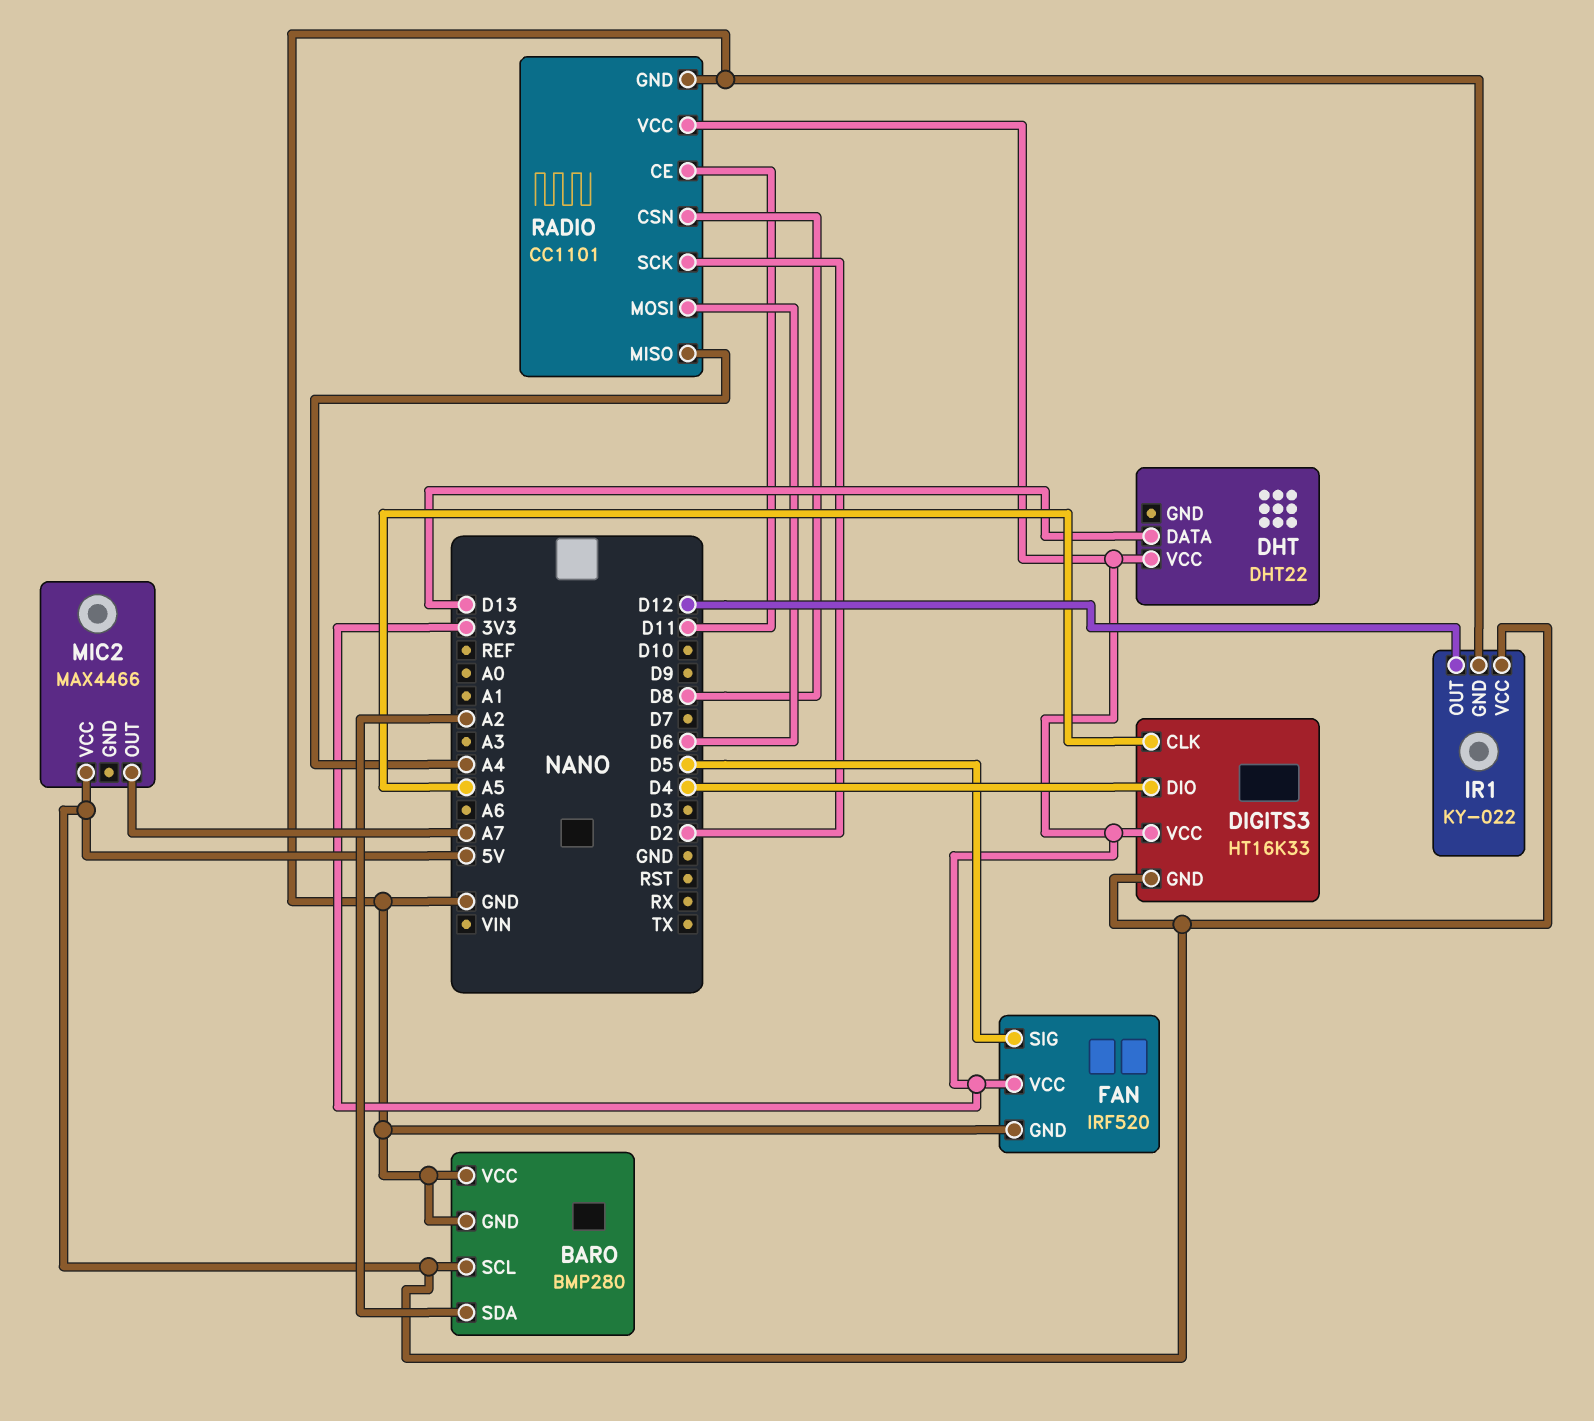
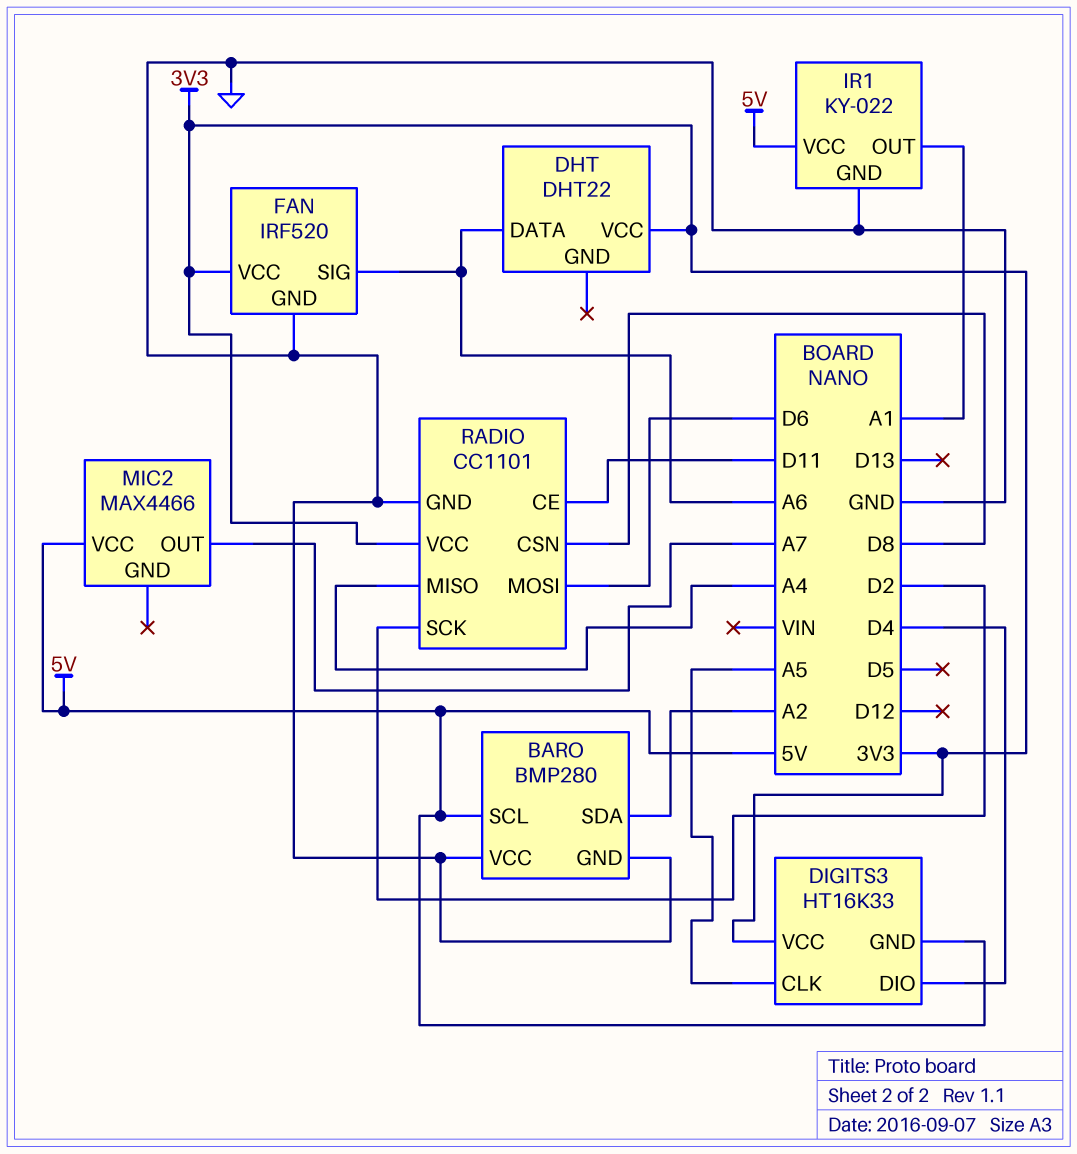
DHT pin DATA: D13 -> A6
FAN pin SIG: D5 -> A6
IR1 pin OUT: D12 -> A1

